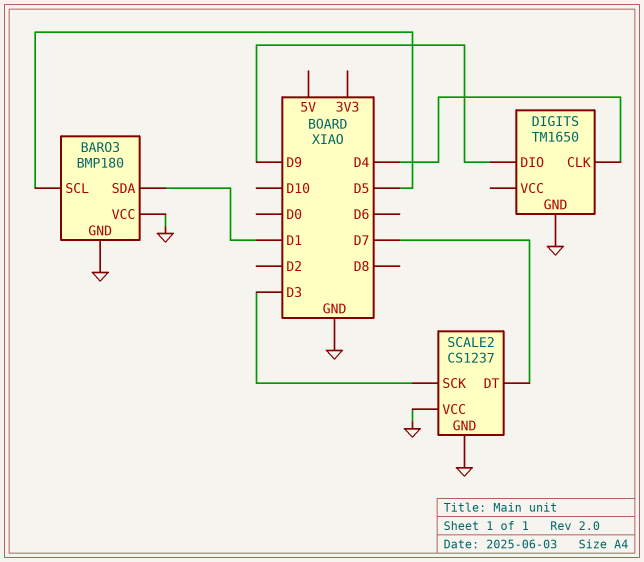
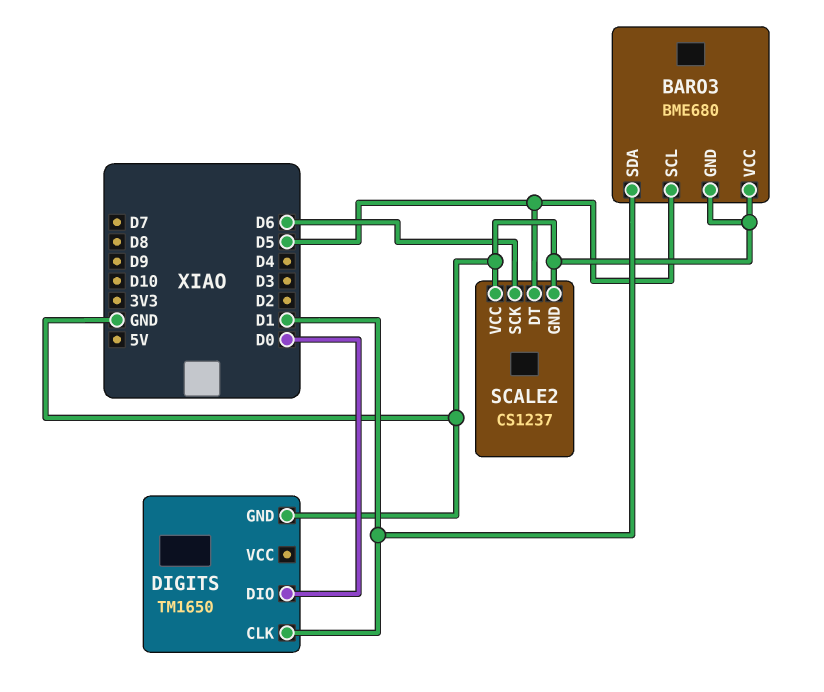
BARO3: BMP180 -> BME680
DIGITS pin CLK: D4 -> D1
DIGITS pin DIO: D9 -> D0
SCALE2 pin DT: D7 -> D5
SCALE2 pin SCK: D3 -> D6

